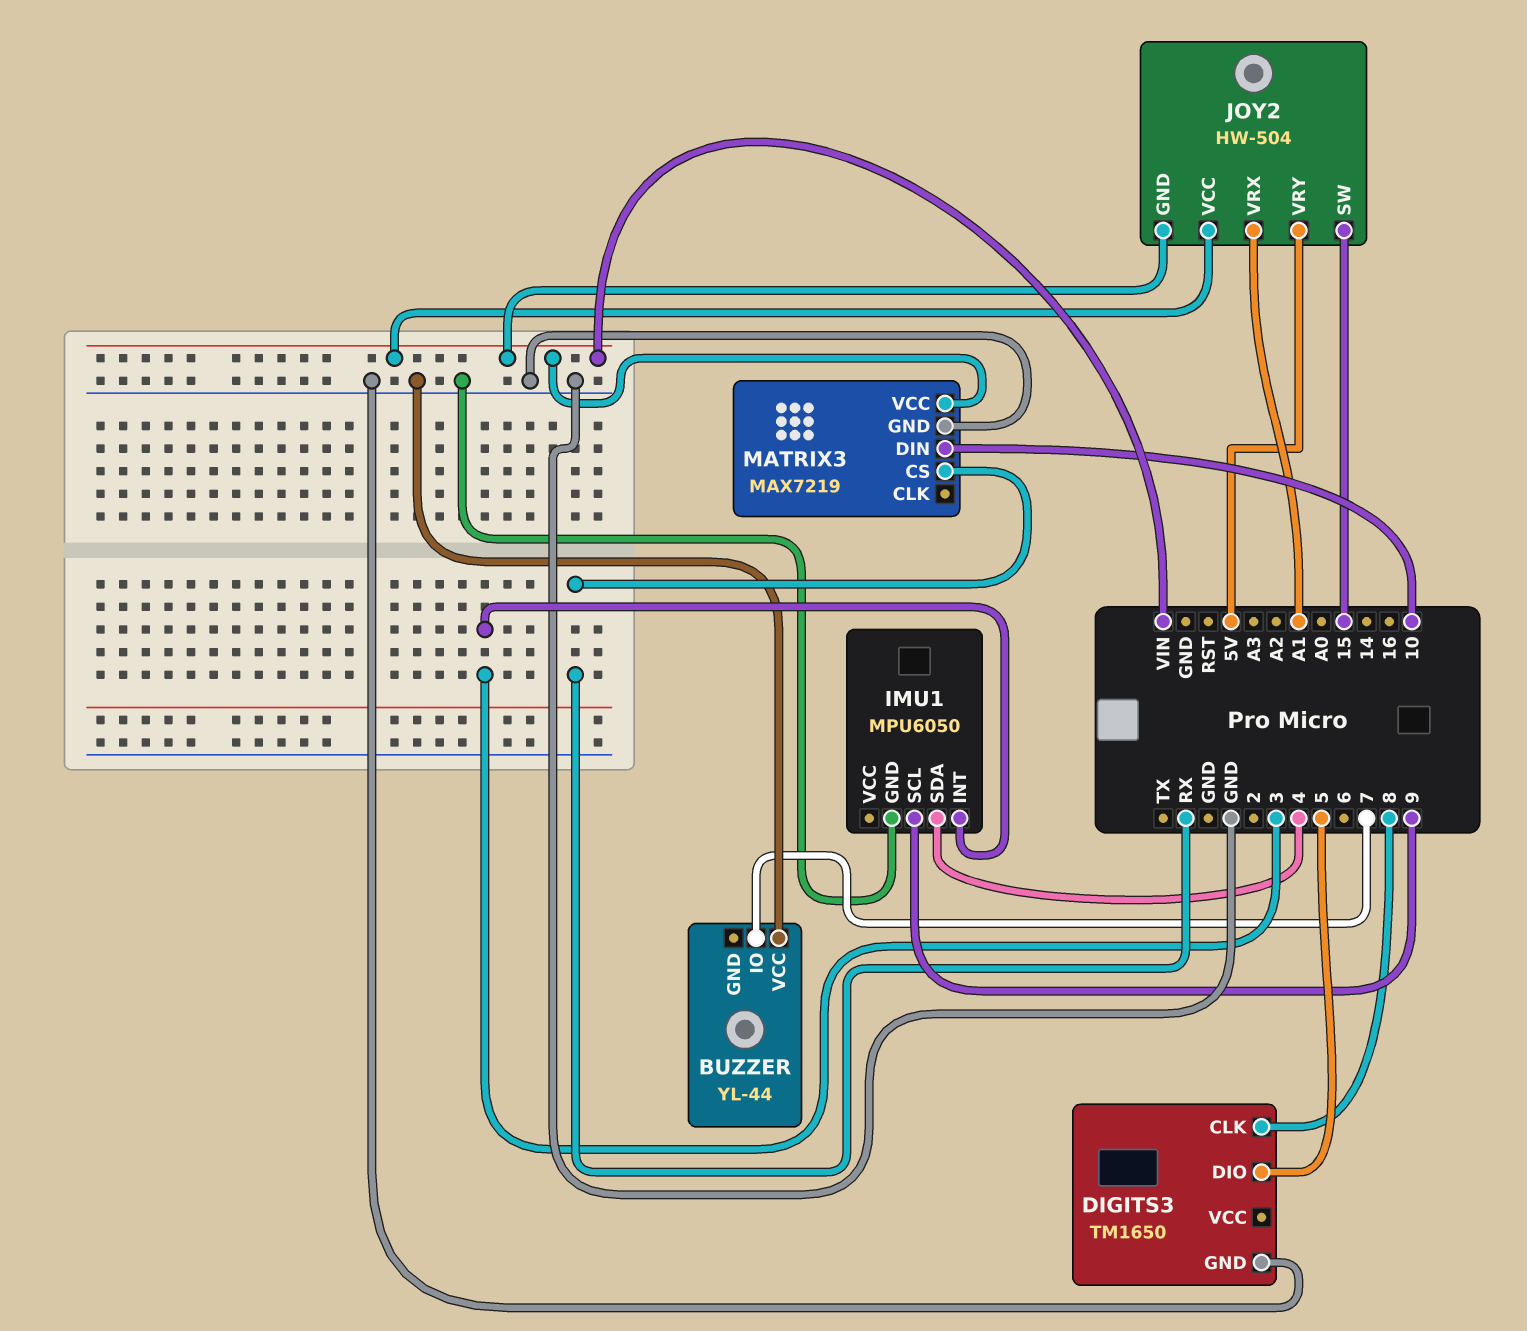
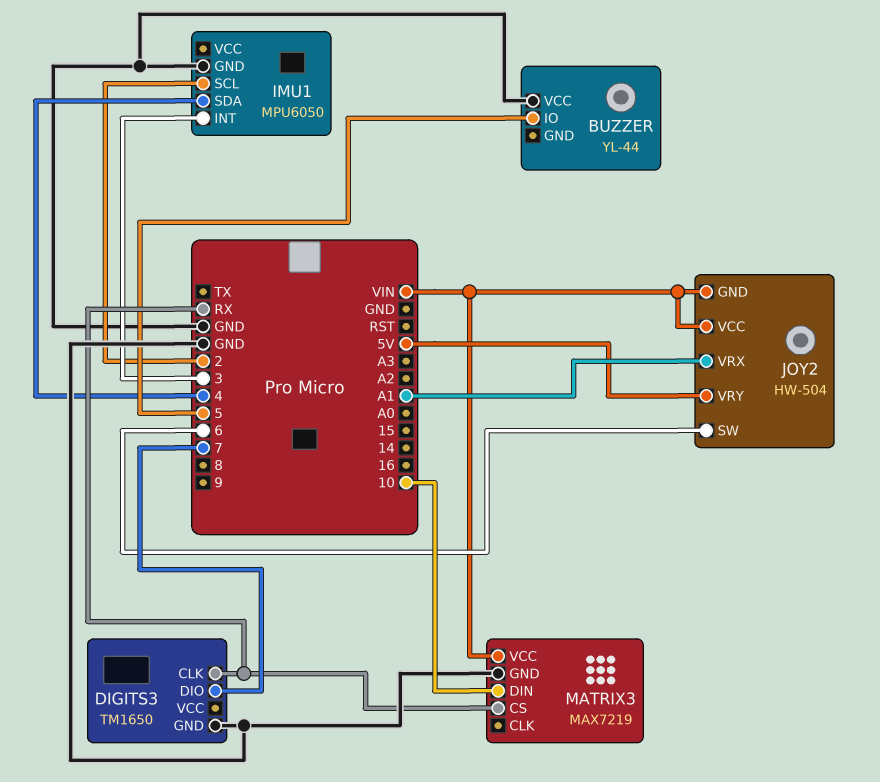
BUZZER pin IO: 7 -> 5
DIGITS3 pin CLK: 8 -> RX
DIGITS3 pin DIO: 5 -> 7
IMU1 pin SCL: 9 -> 2
JOY2 pin SW: 15 -> 6

